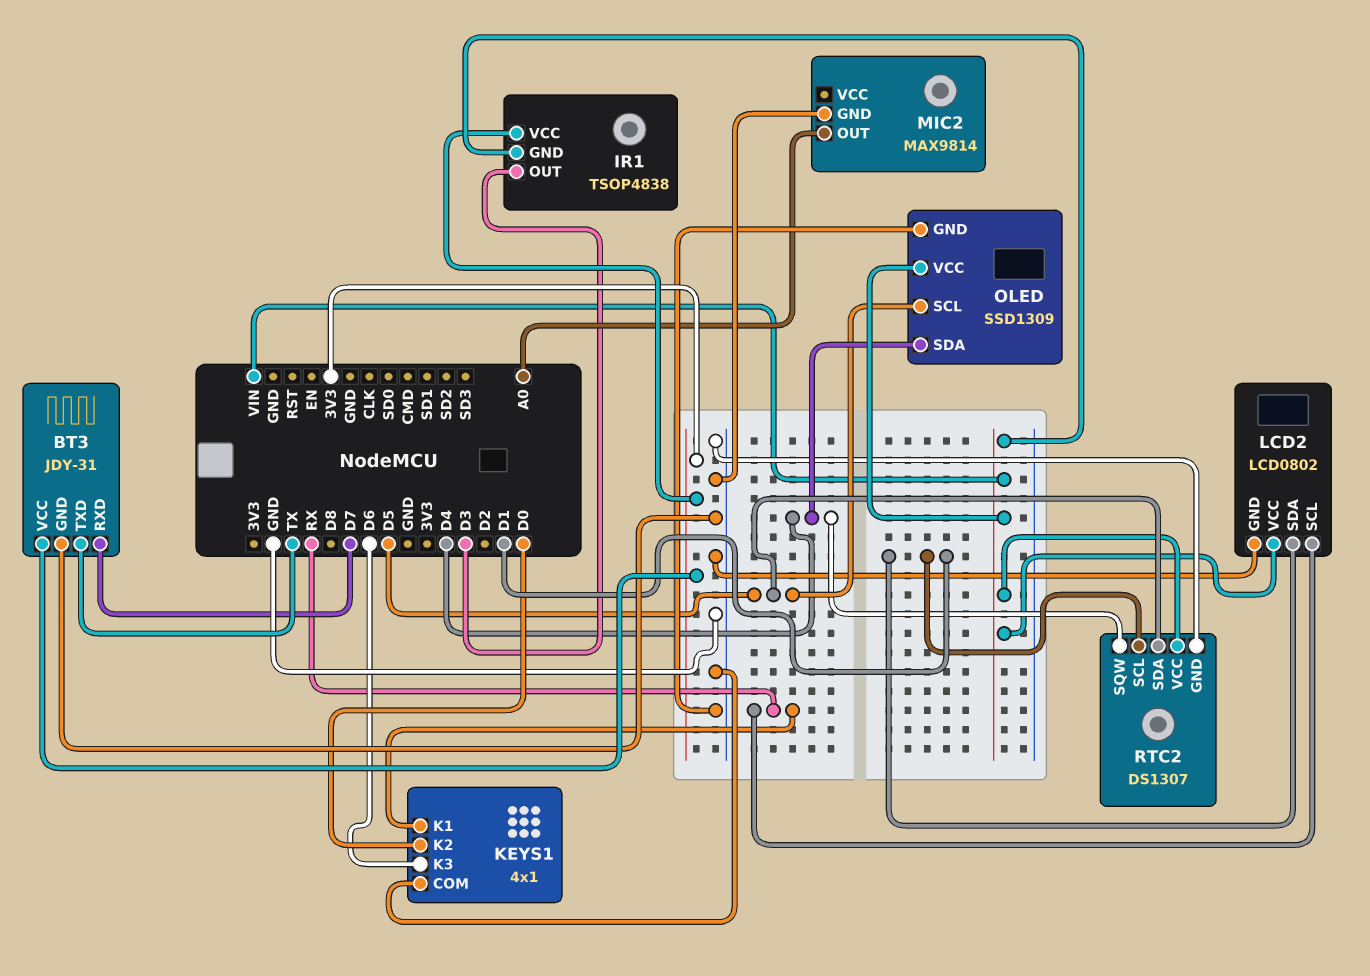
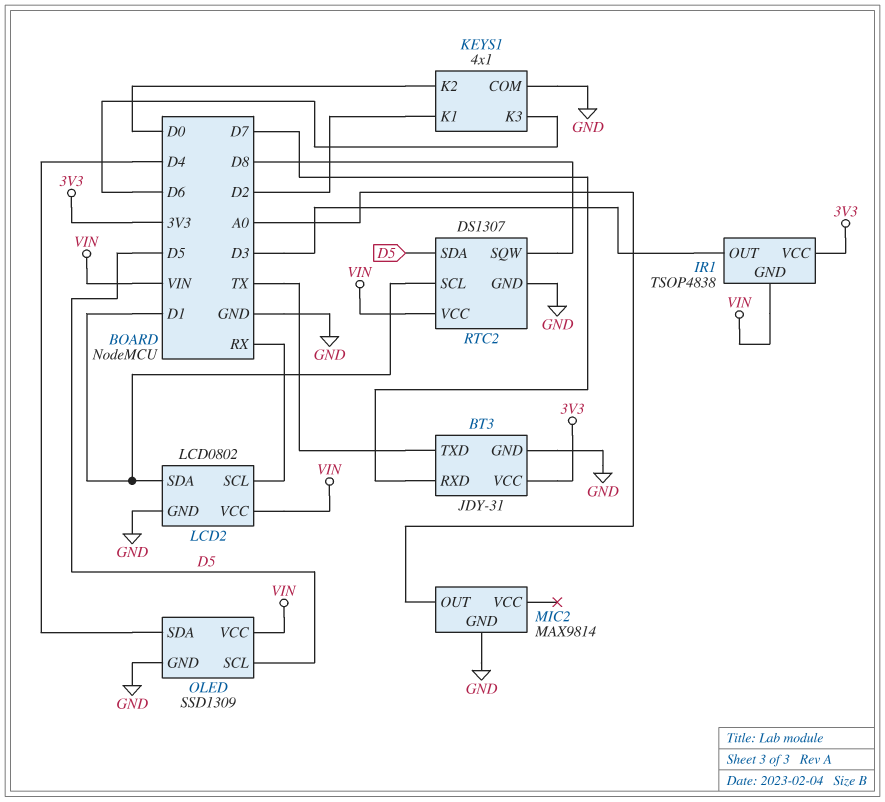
KEYS1 pin K1: RX -> D2
RTC2 pin SQW: D4 -> D8

